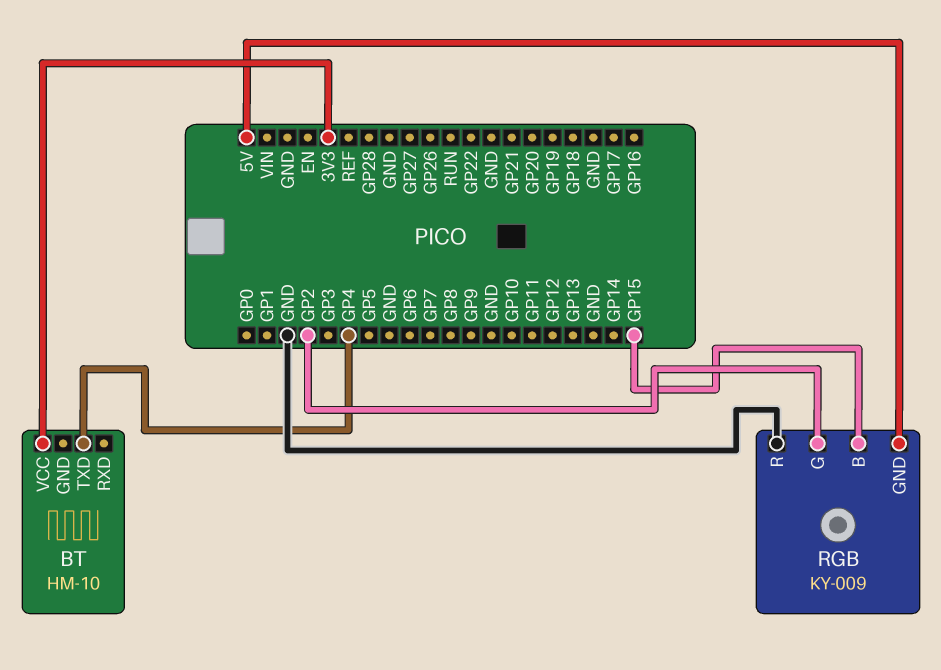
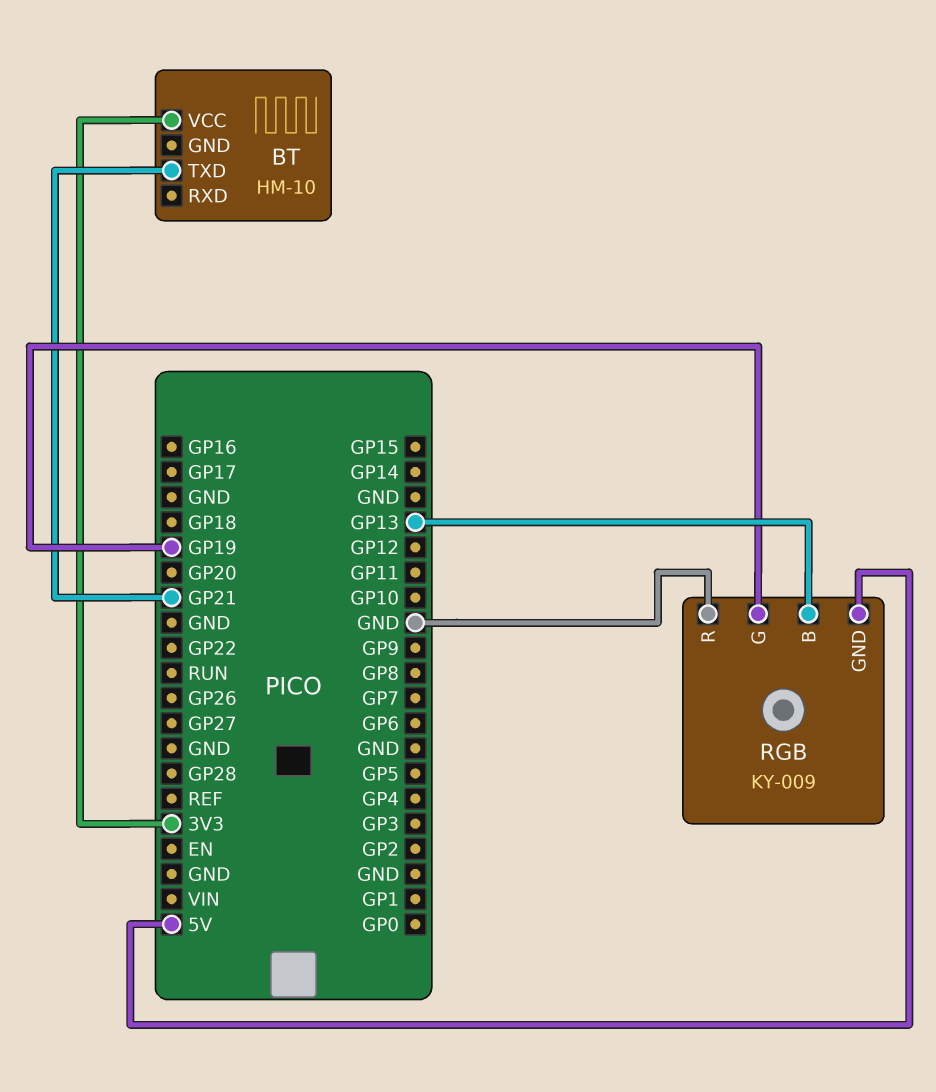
BT pin TXD: GP4 -> GP21
RGB pin B: GP15 -> GP13
RGB pin G: GP2 -> GP19

